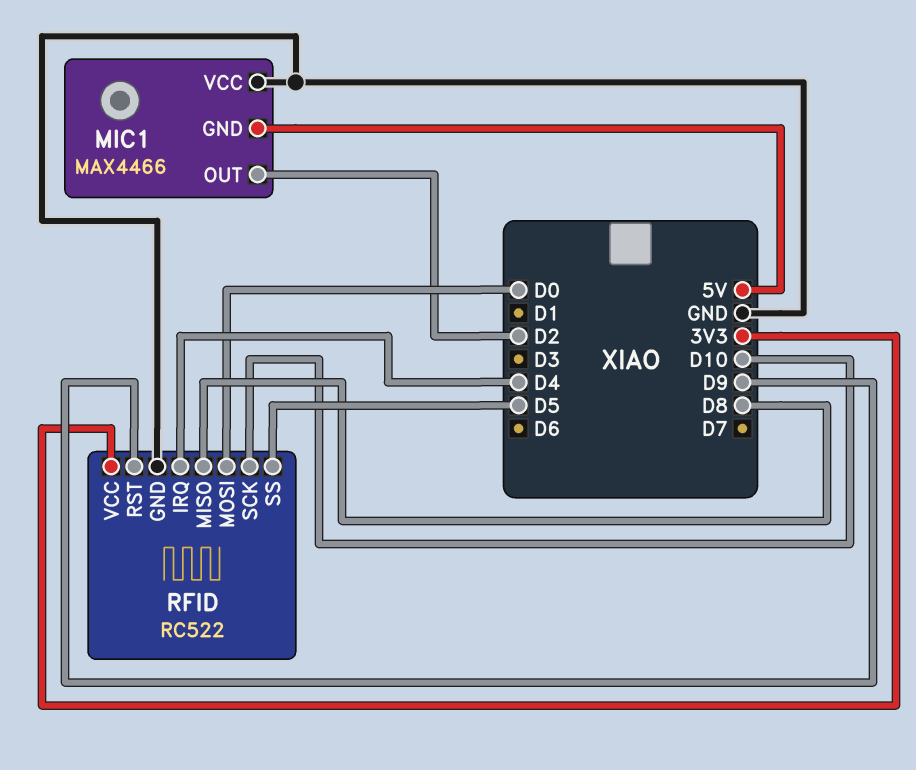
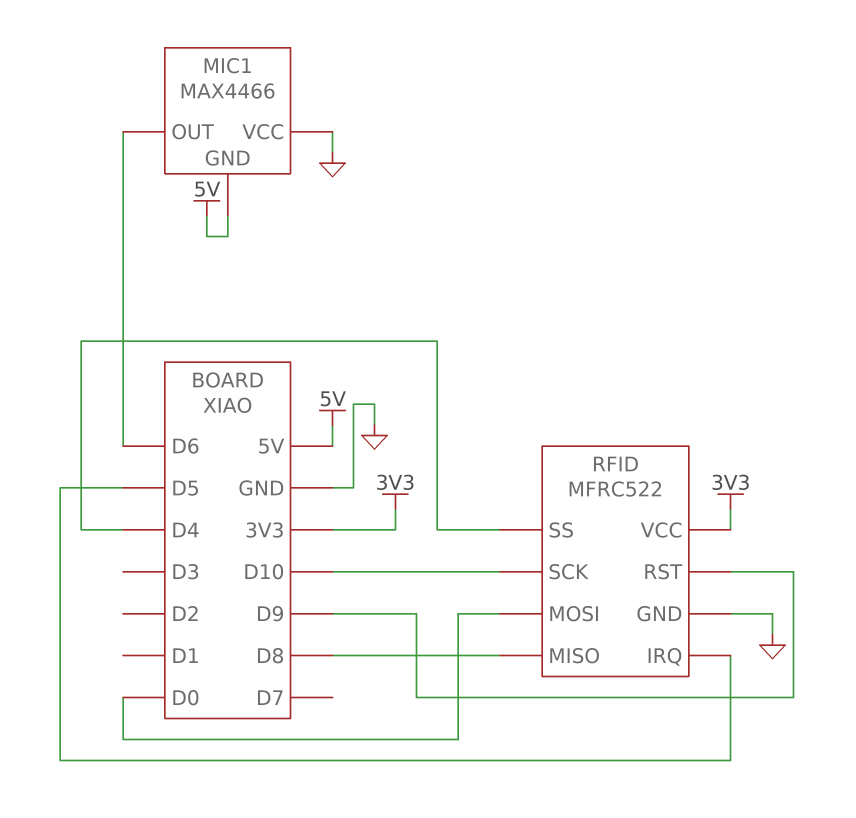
MIC1 pin OUT: D2 -> D6
RFID: RC522 -> MFRC522
RFID pin IRQ: D4 -> D5
RFID pin SS: D5 -> D4

